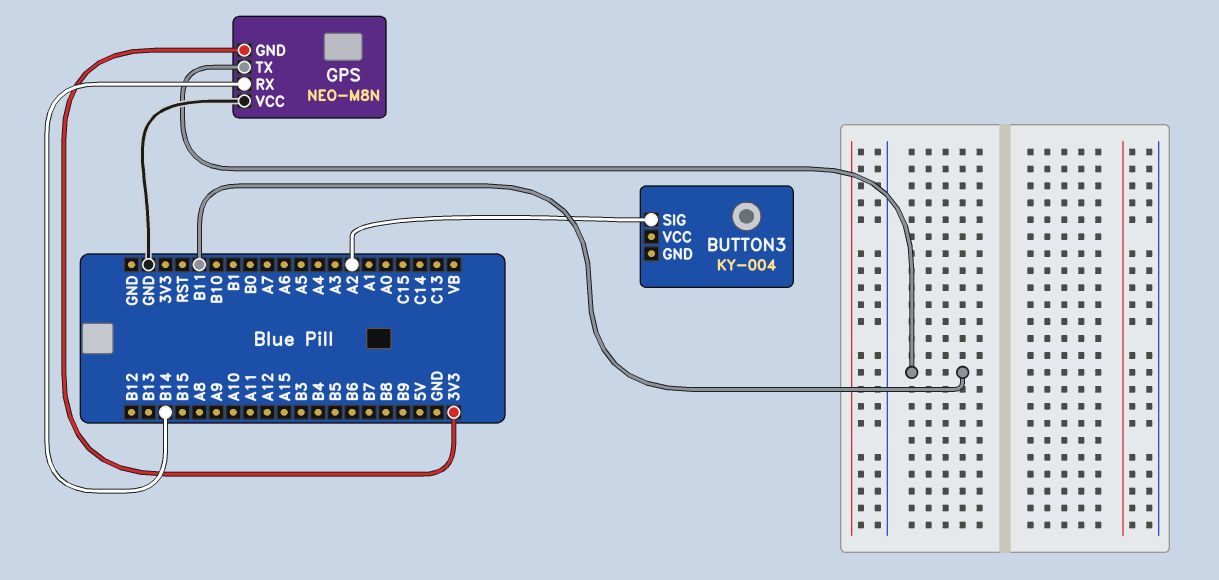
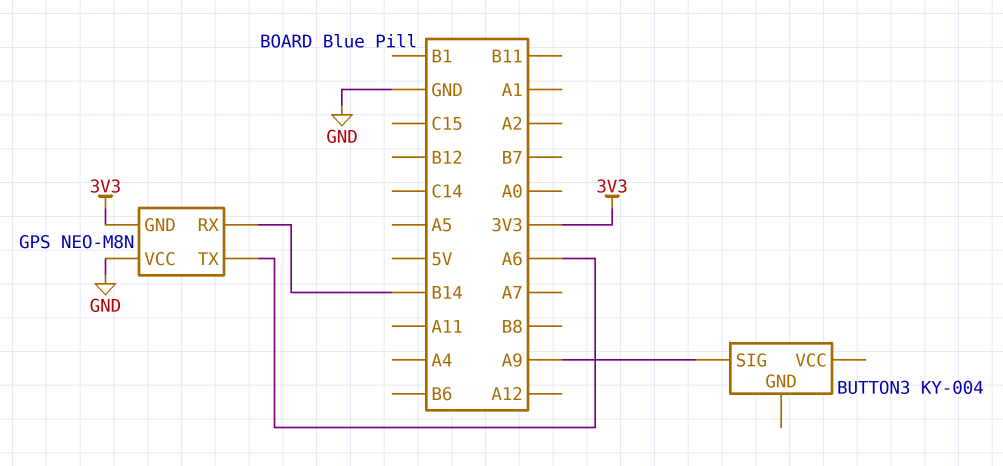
BUTTON3 pin SIG: A2 -> A9
GPS pin TX: B11 -> A6

